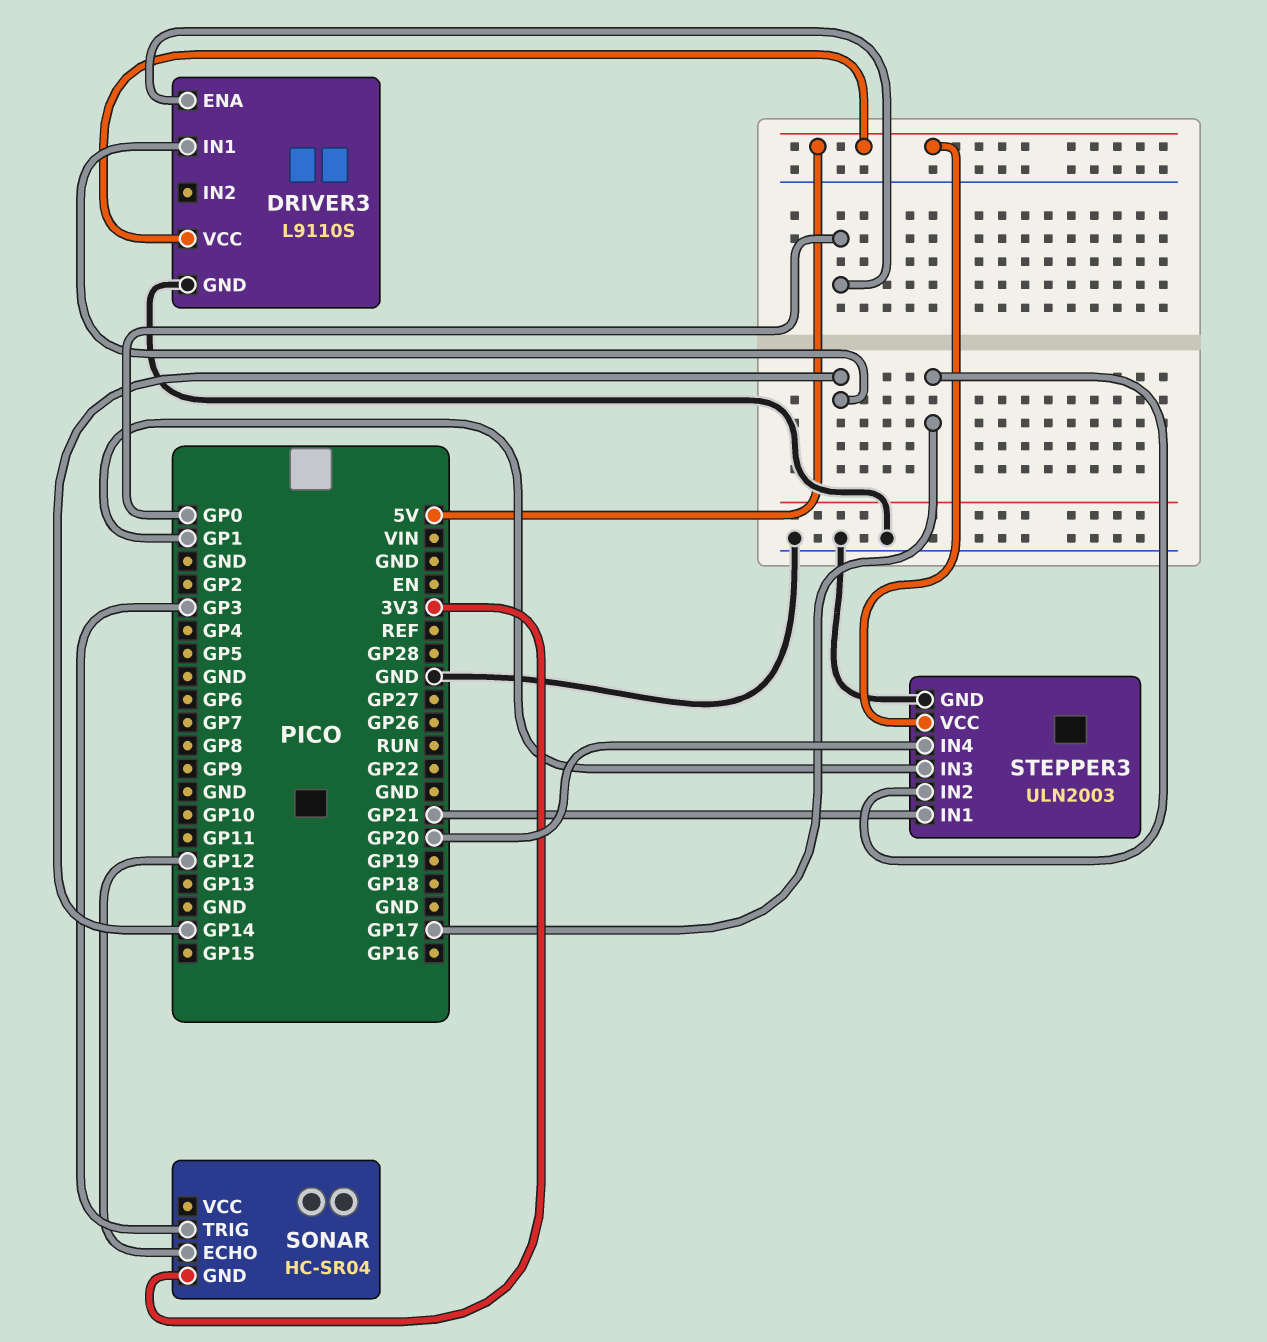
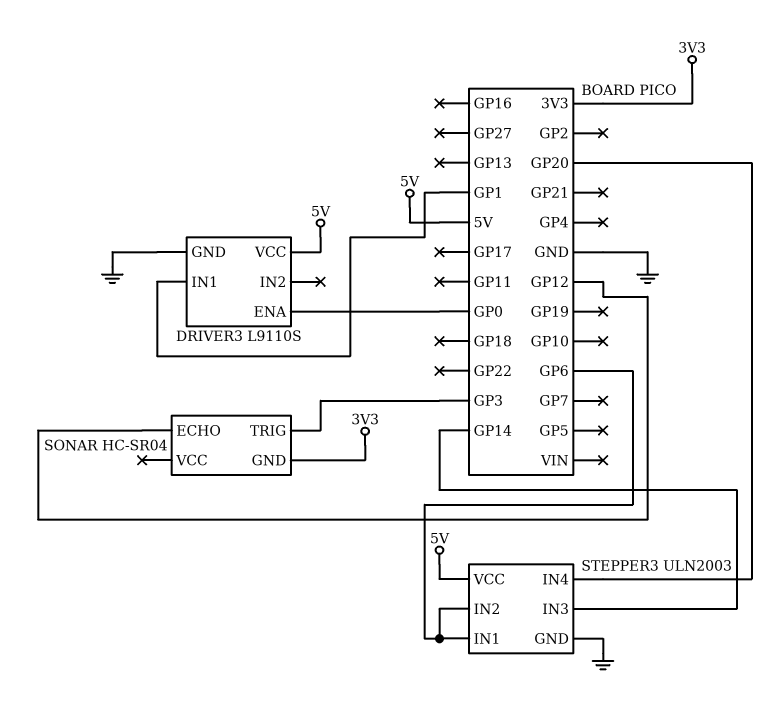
DRIVER3 pin IN1: GP14 -> GP1
STEPPER3 pin IN1: GP21 -> GP6
STEPPER3 pin IN2: GP17 -> GP6
STEPPER3 pin IN3: GP1 -> GP14

